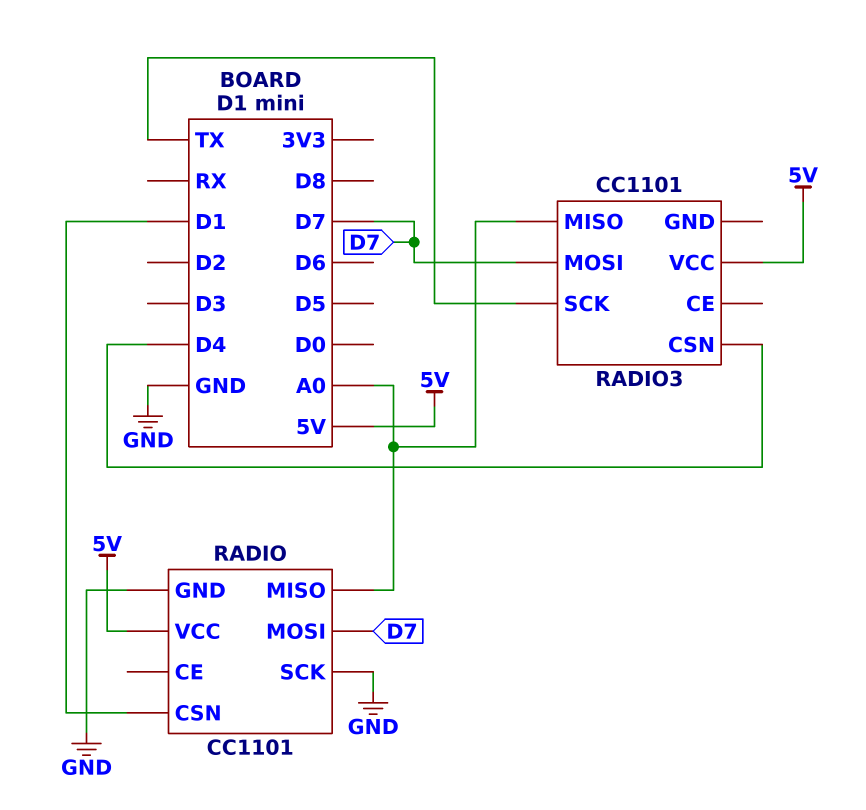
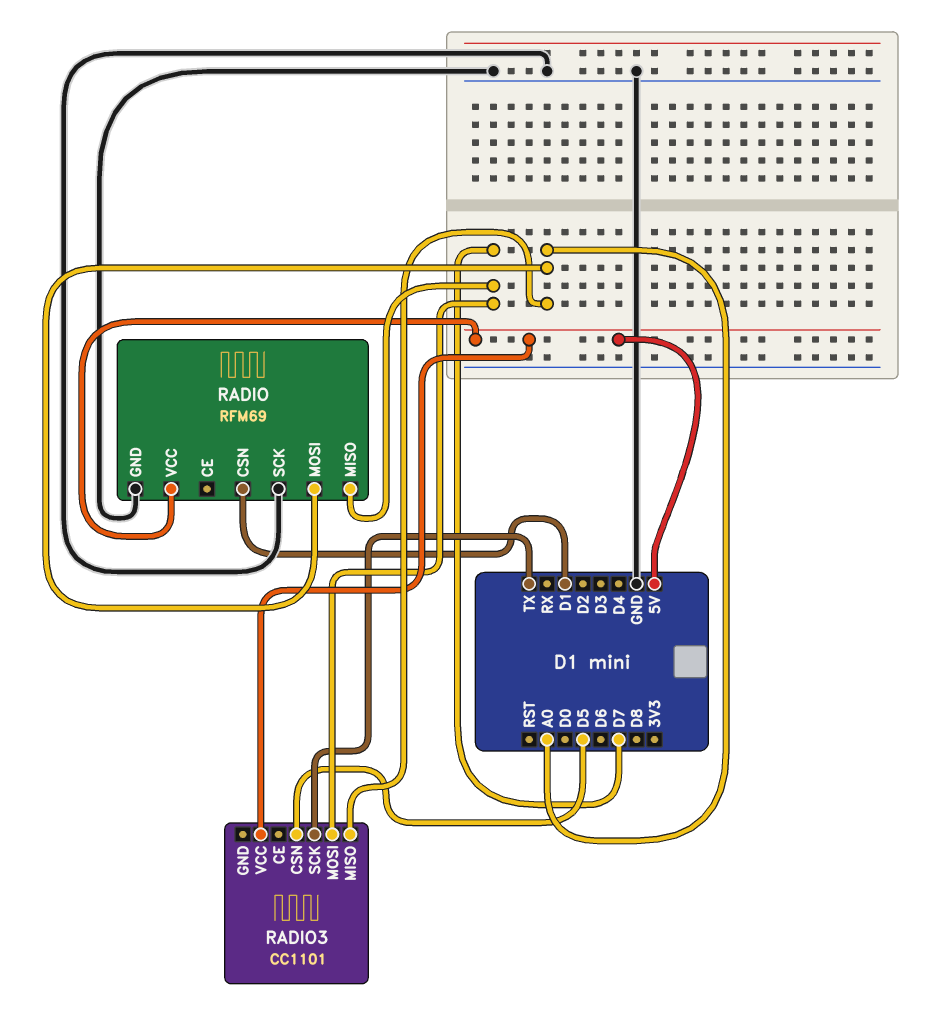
RADIO: CC1101 -> RFM69
RADIO pin MISO: A0 -> D7
RADIO pin MOSI: D7 -> A0
RADIO3 pin CSN: D4 -> D5

